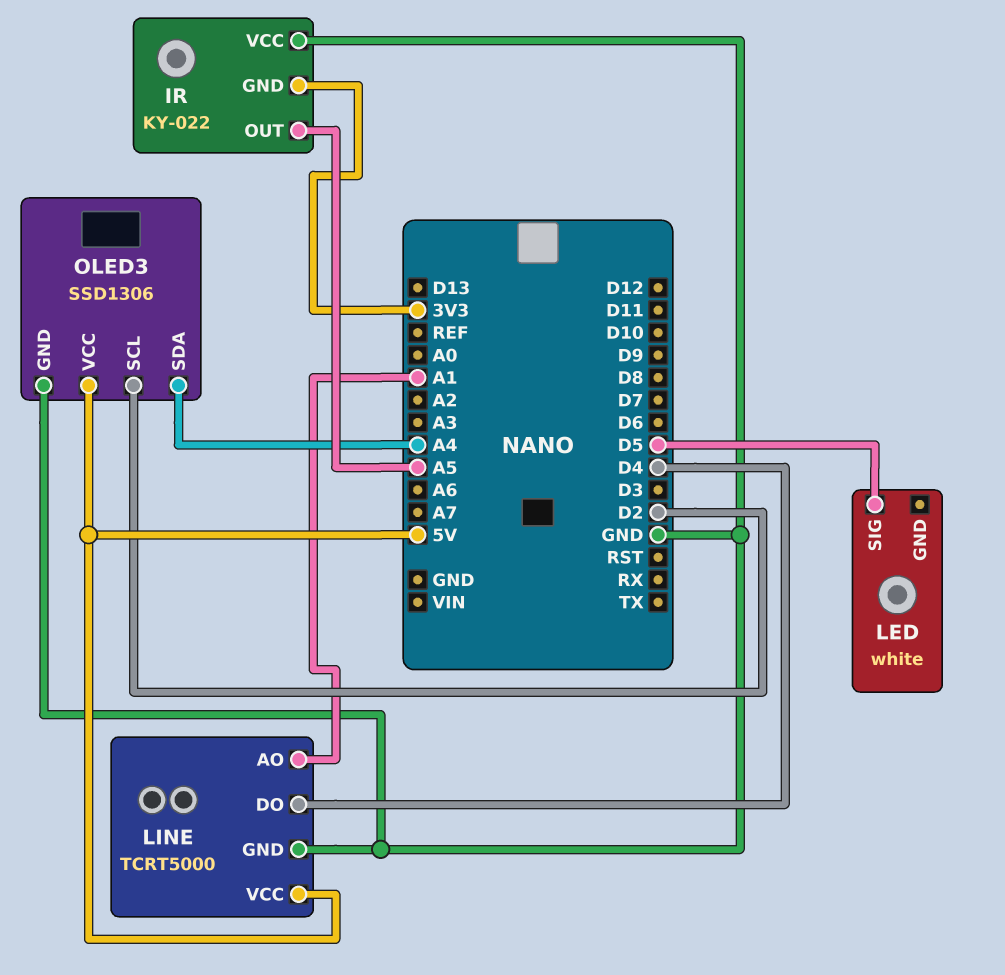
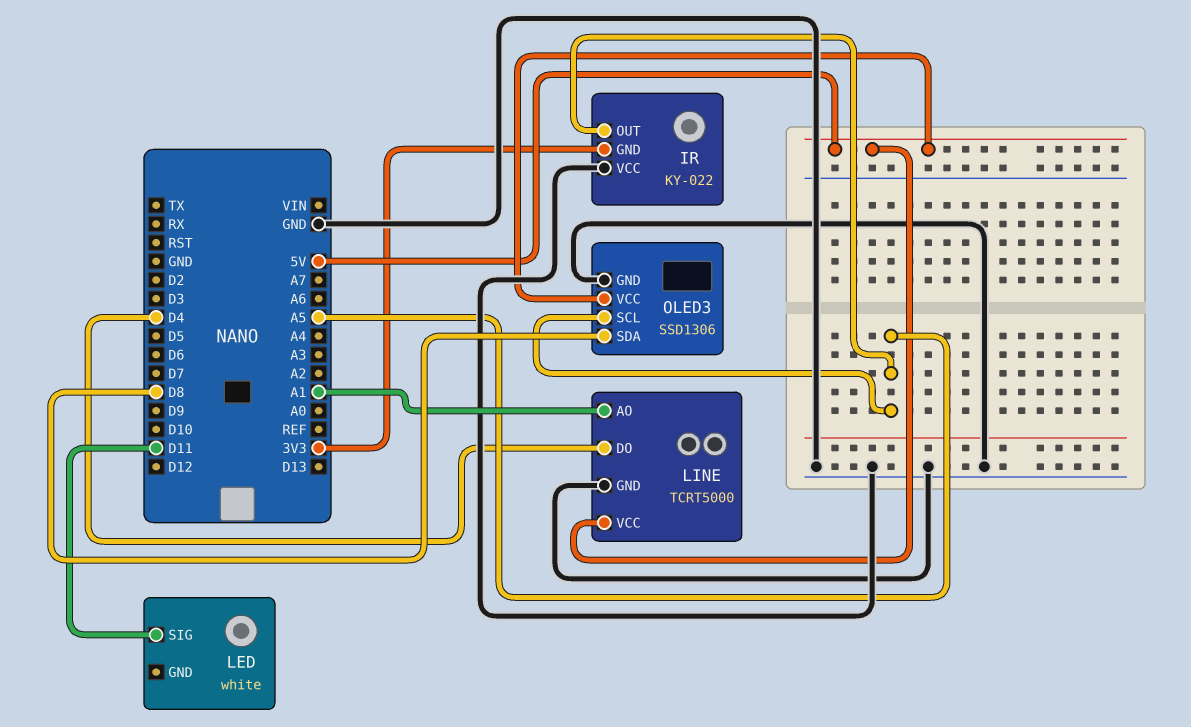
LED pin SIG: D5 -> D11
OLED3 pin SCL: D2 -> A5
OLED3 pin SDA: A4 -> D8

